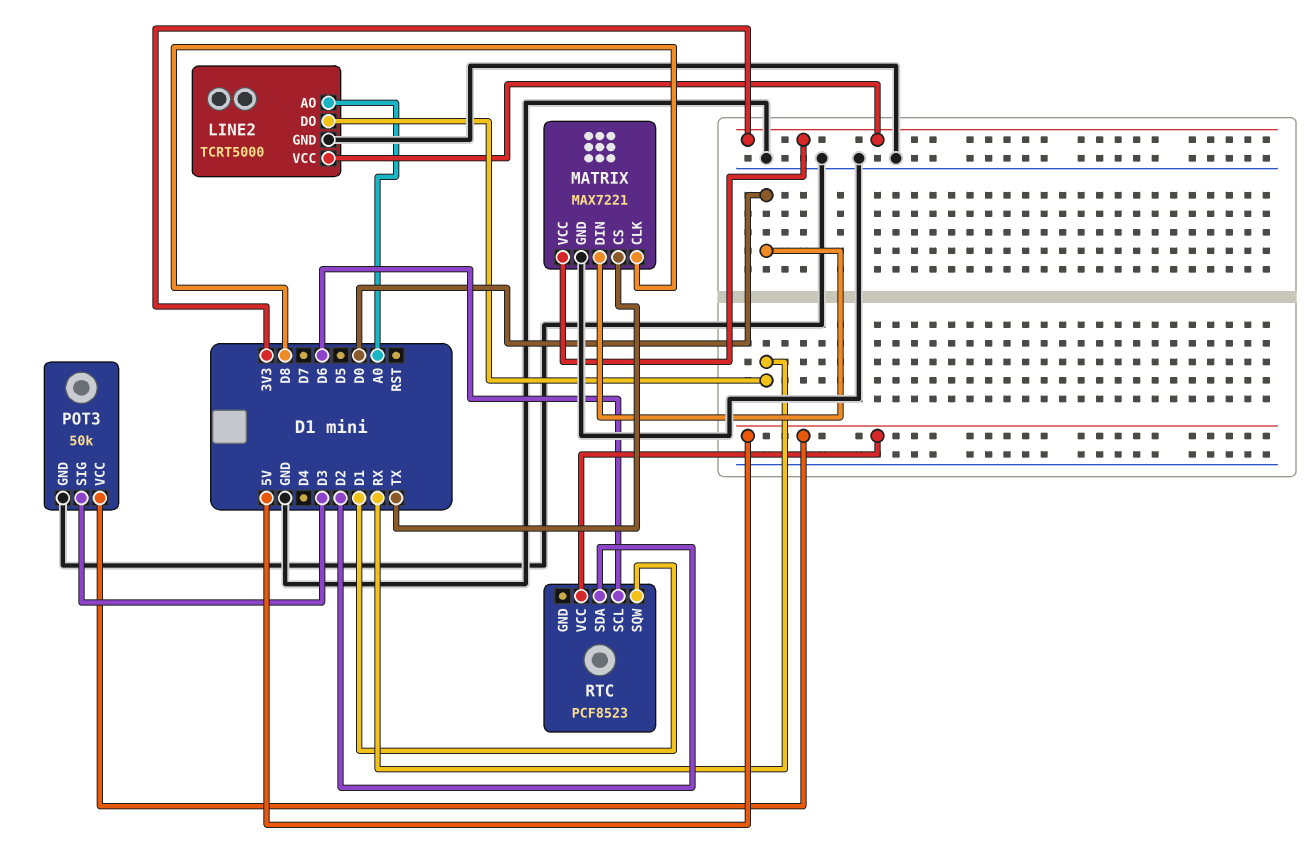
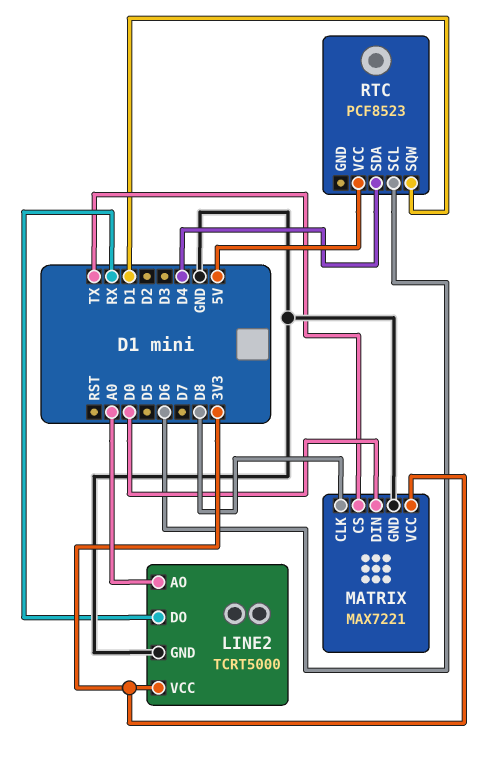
POT3: 50k -> none
POT3 pin GND: GND -> none
POT3 pin SIG: D3 -> none
POT3 pin VCC: 5V -> none
RTC pin SDA: D2 -> D4

